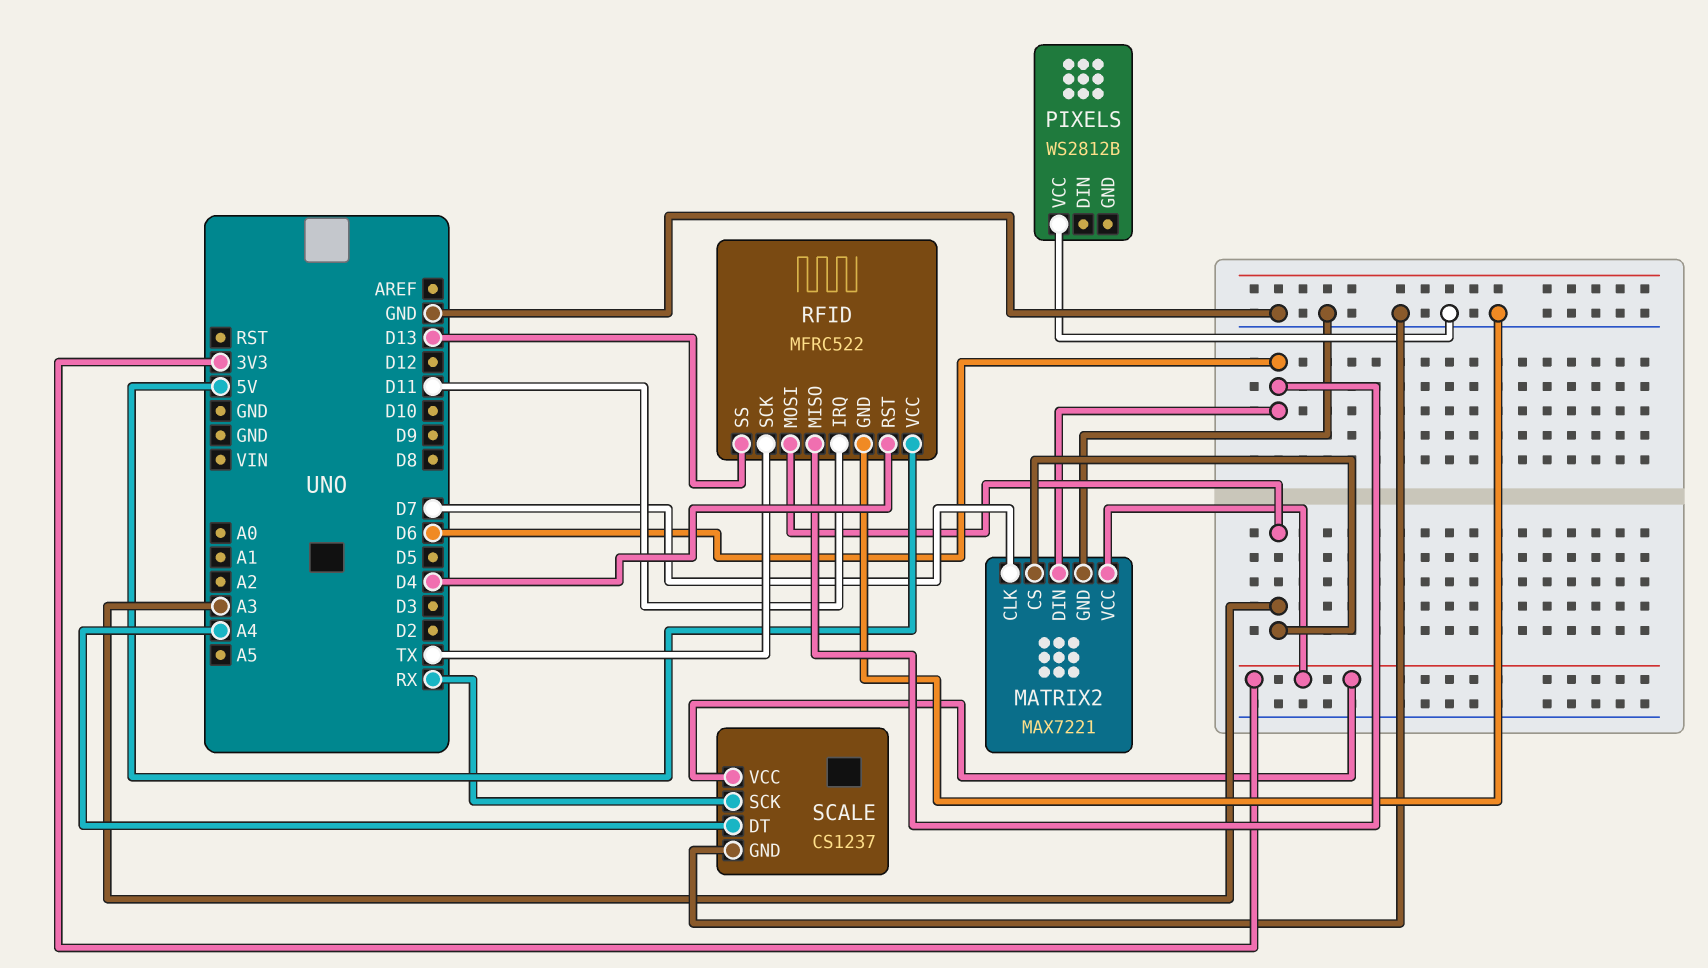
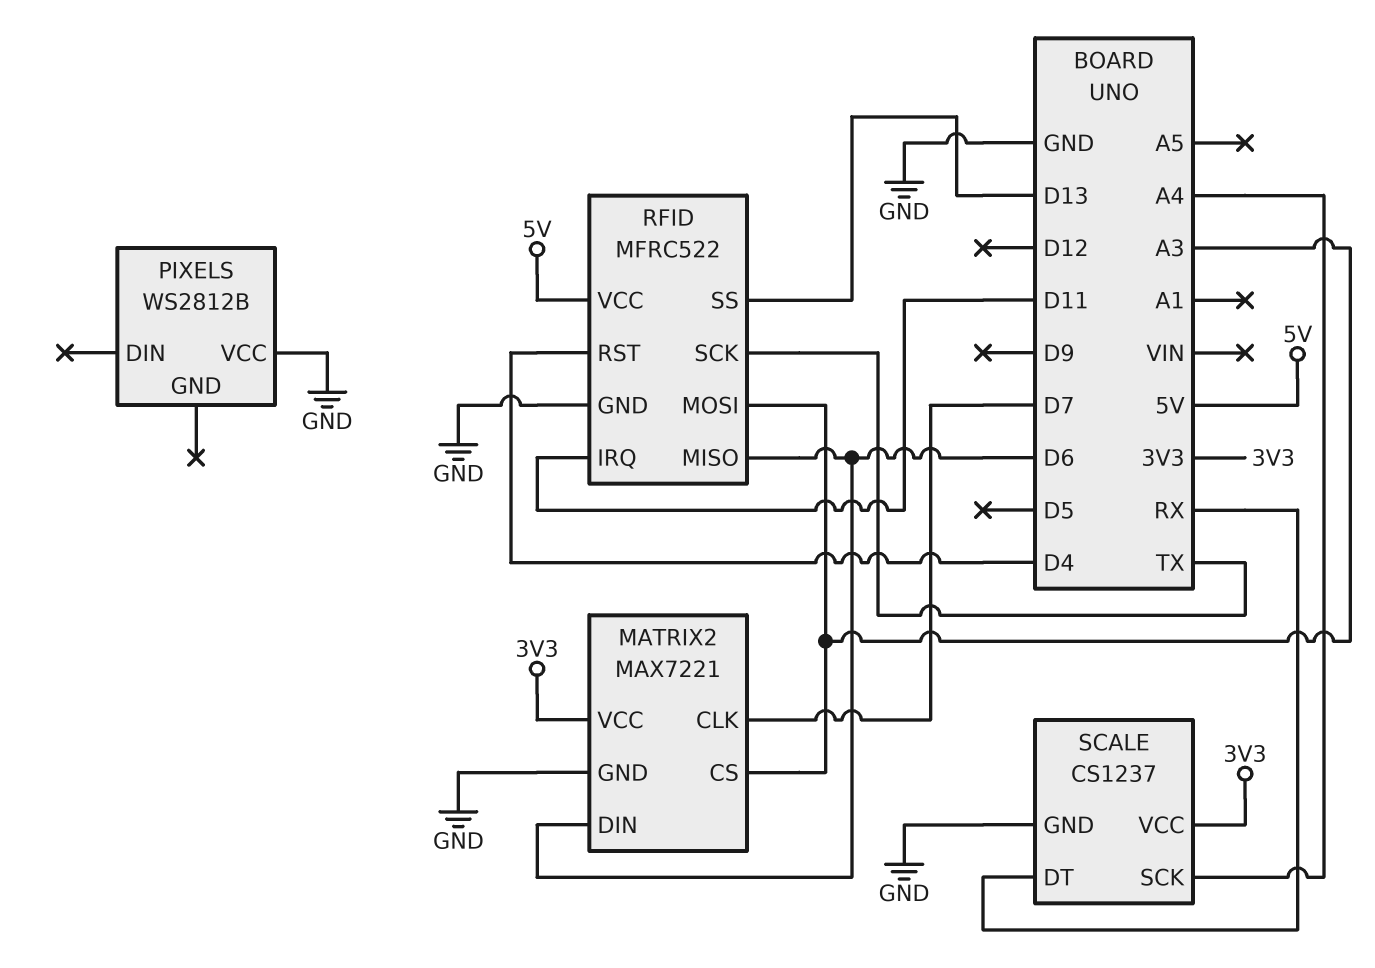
SCALE pin DT: A4 -> RX
SCALE pin SCK: RX -> A4

